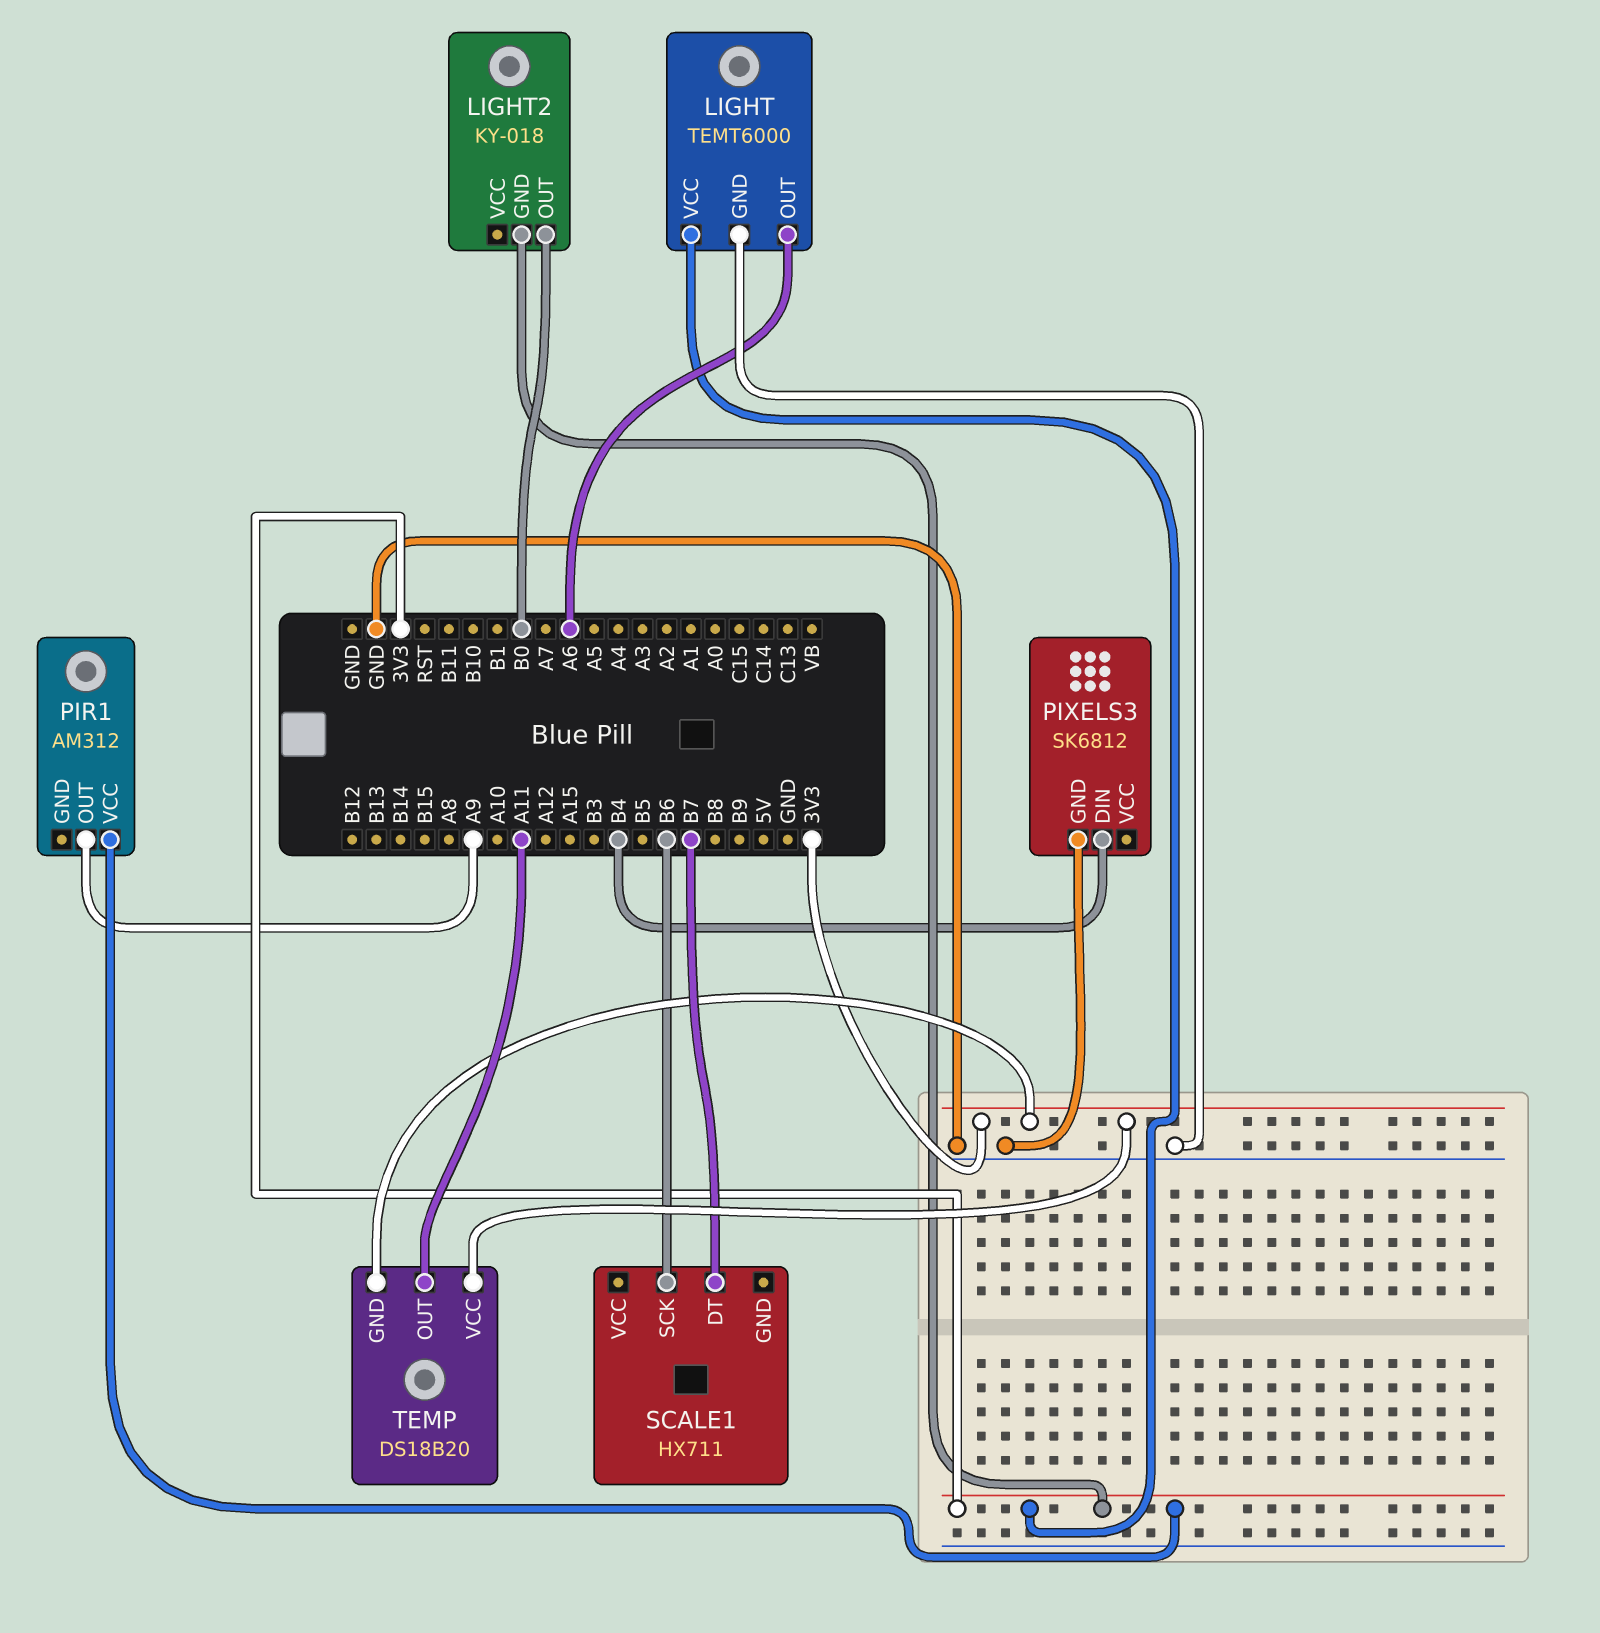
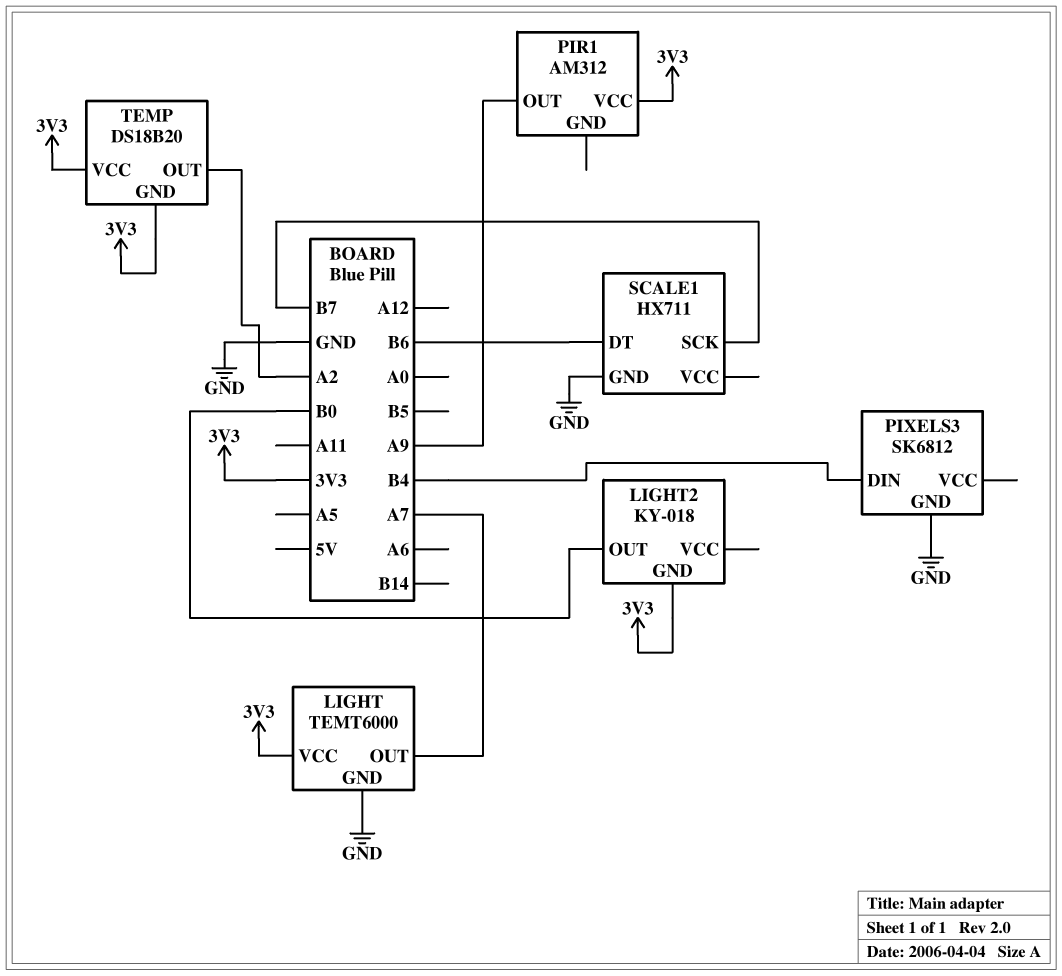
LIGHT pin OUT: A6 -> A7
SCALE1 pin DT: B7 -> B6
SCALE1 pin GND: none -> GND
SCALE1 pin SCK: B6 -> B7
TEMP pin OUT: A11 -> A2

